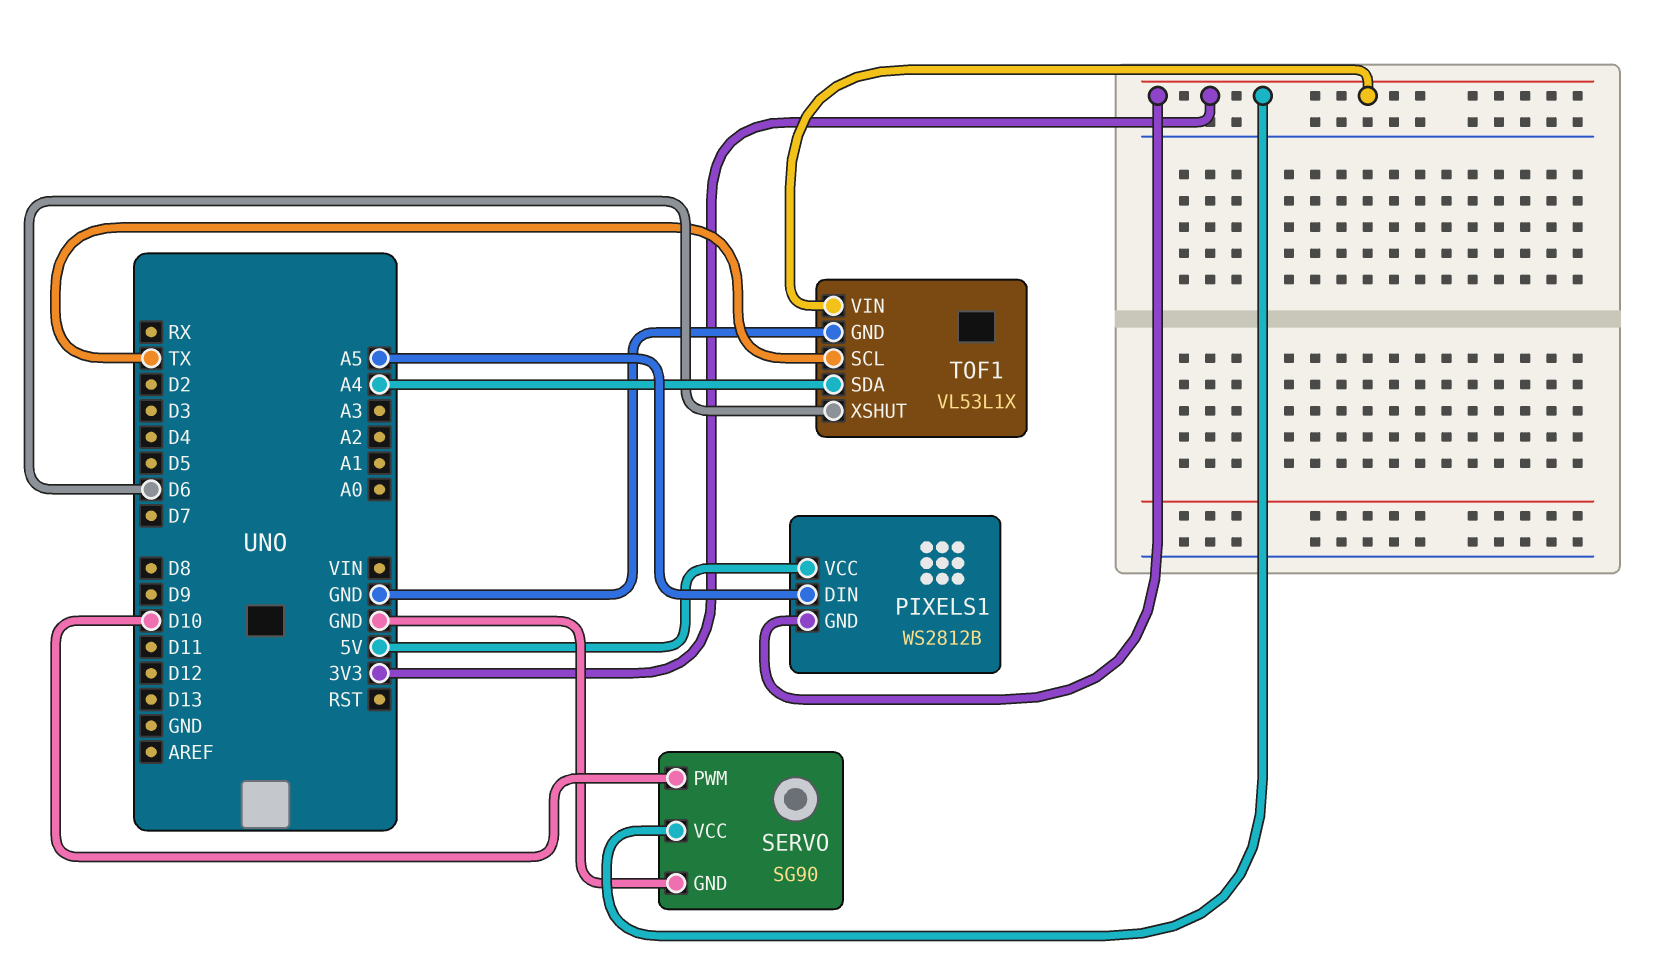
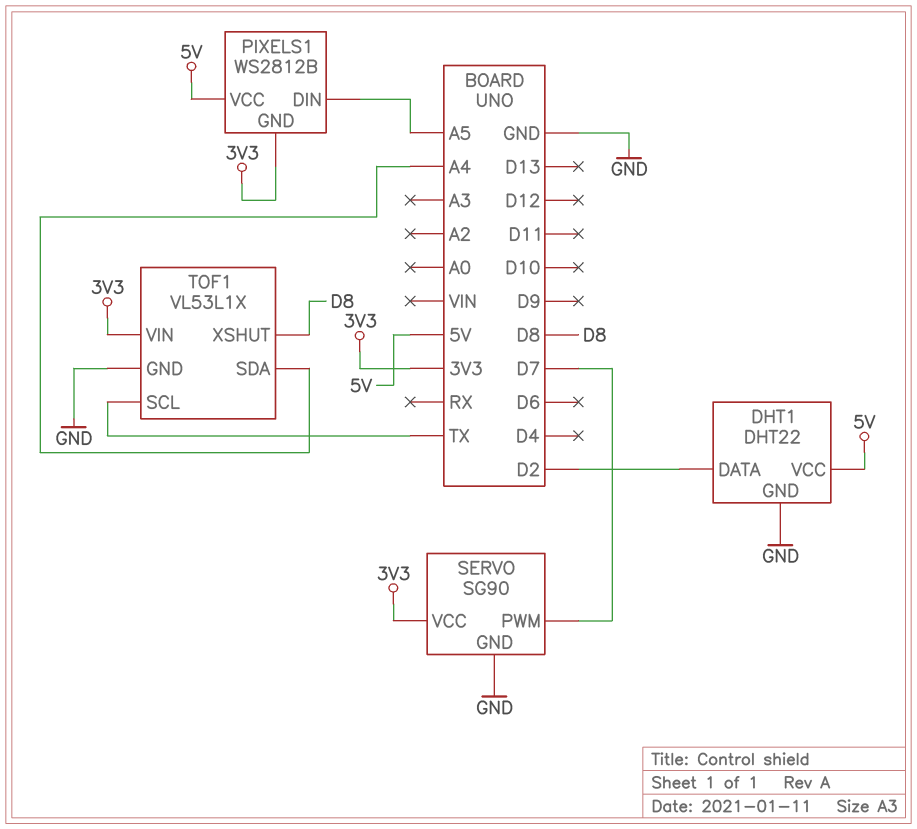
DHT1: none -> DHT22
DHT1 pin DATA: none -> D2
DHT1 pin GND: none -> GND
DHT1 pin VCC: none -> 5V
SERVO pin PWM: D10 -> D7
TOF1 pin XSHUT: D6 -> D8

